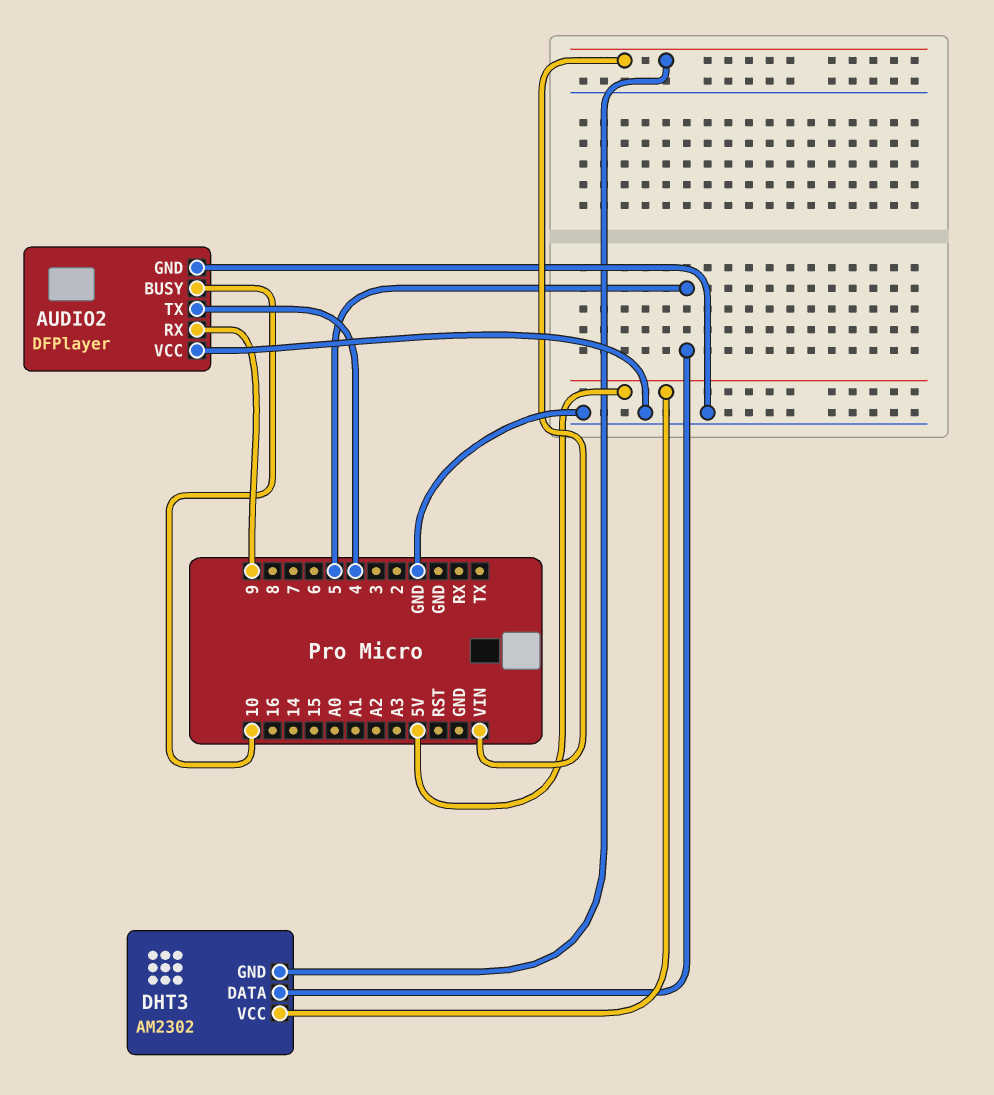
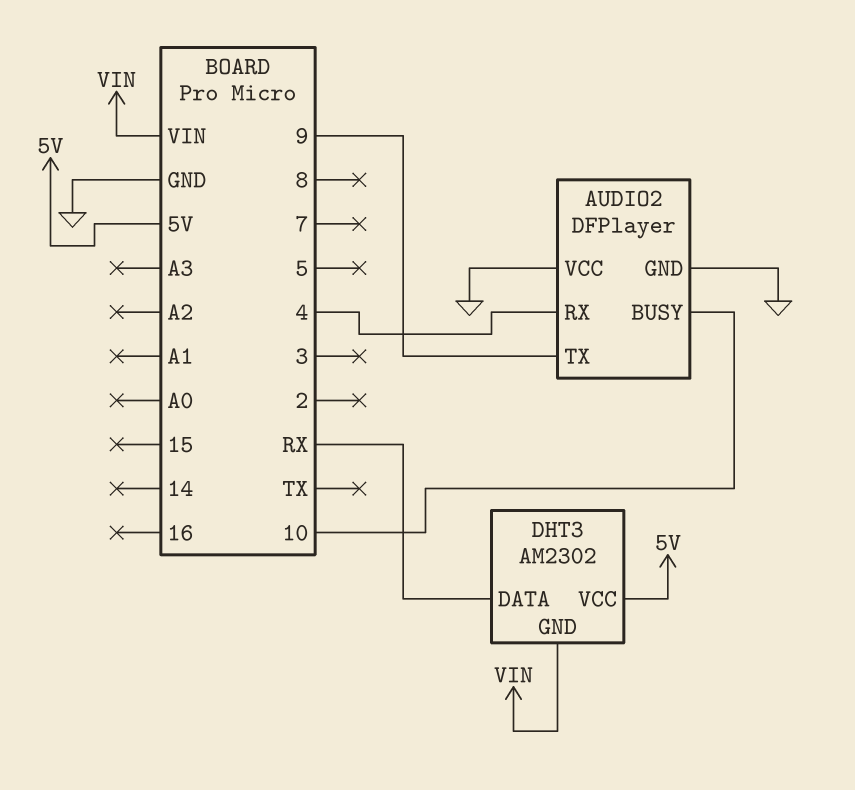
AUDIO2 pin RX: 9 -> 4
AUDIO2 pin TX: 4 -> 9
DHT3 pin DATA: 5 -> RX

